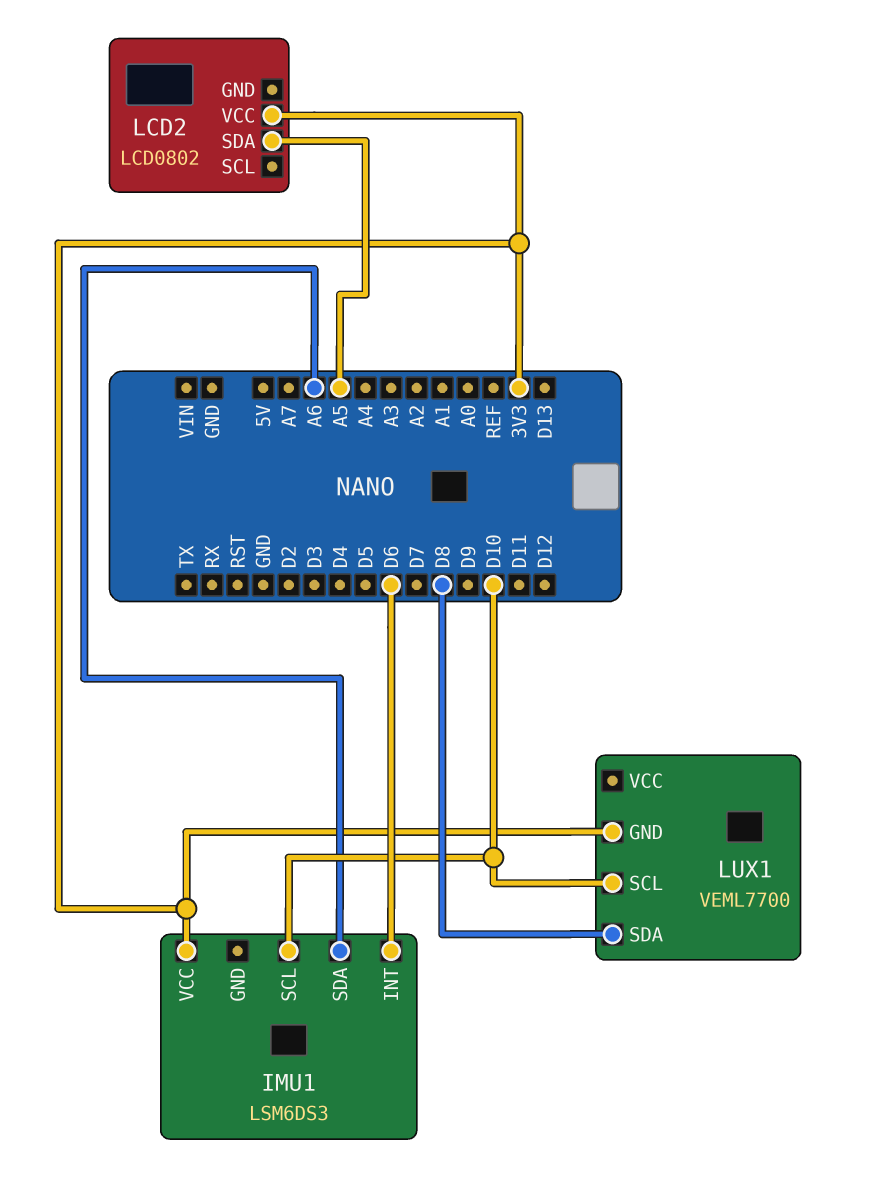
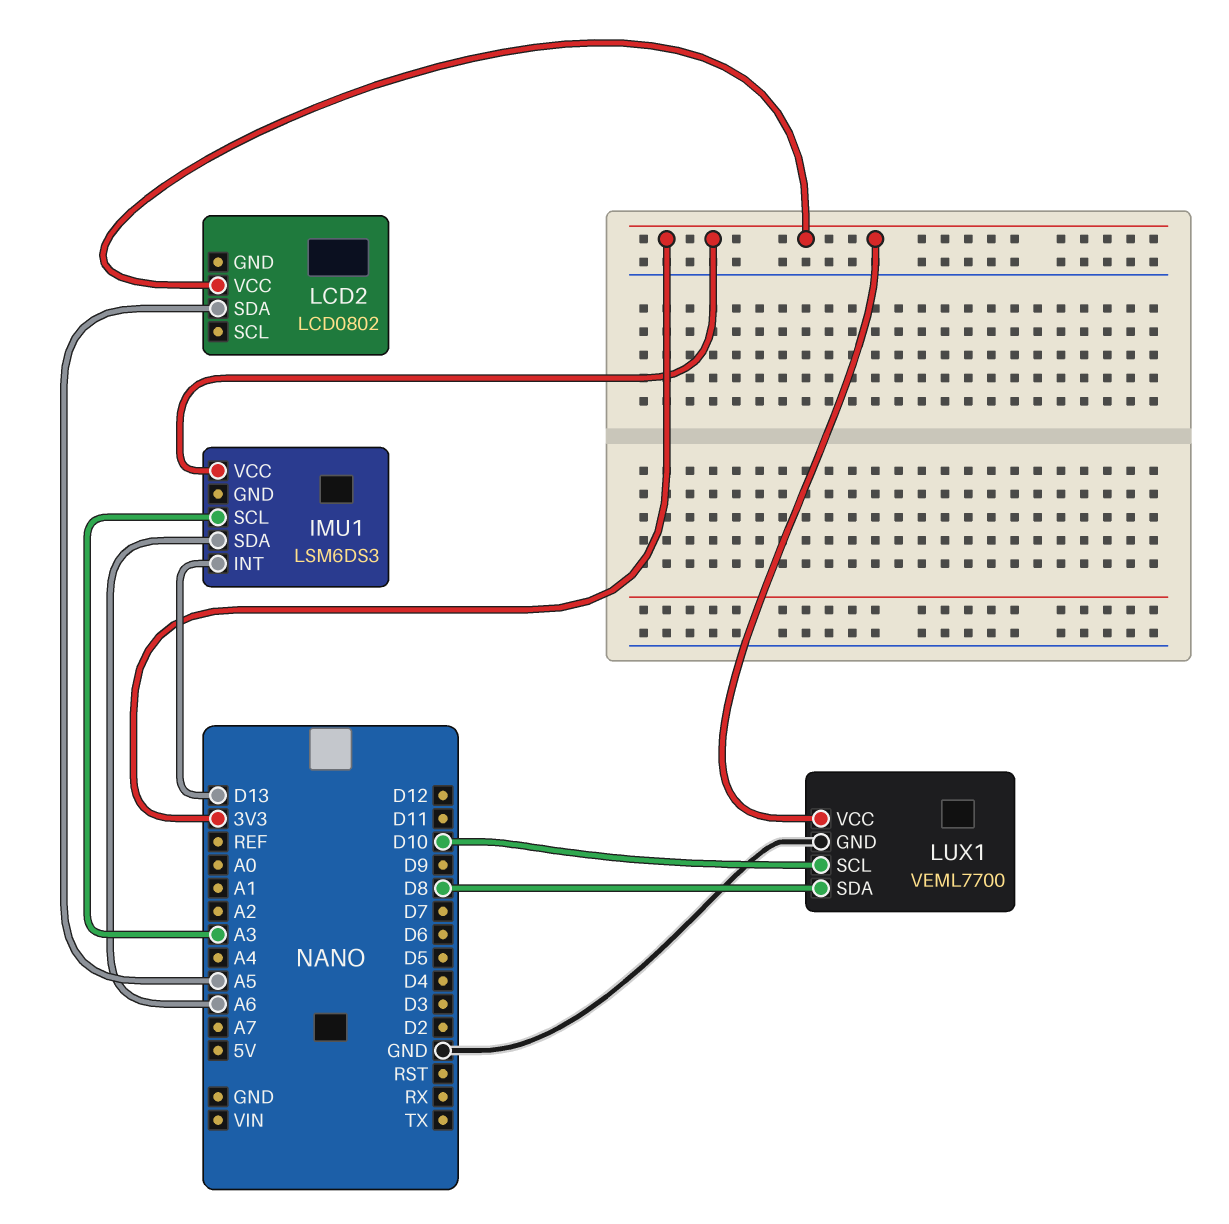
IMU1 pin INT: D6 -> D13
IMU1 pin SCL: D10 -> A3
LUX1 pin GND: 3V3 -> GND
LUX1 pin VCC: none -> 3V3

